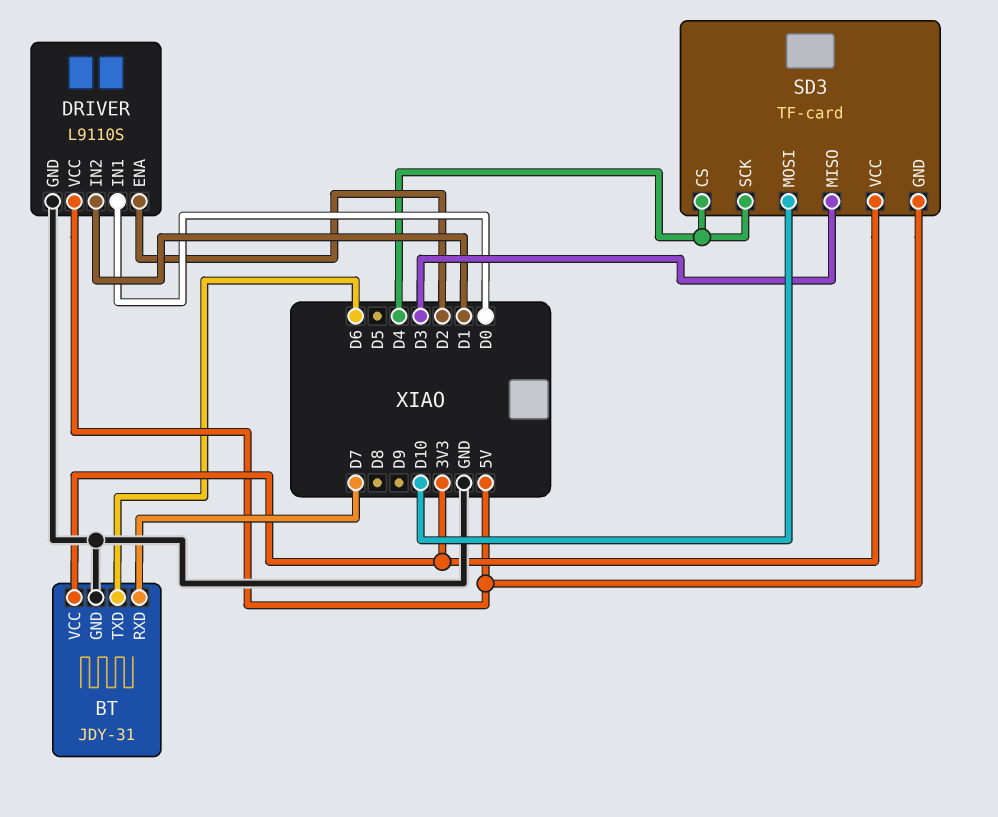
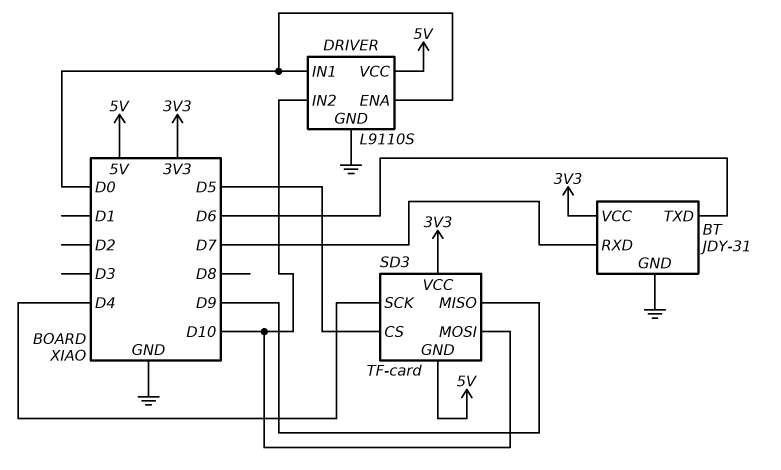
DRIVER pin ENA: D2 -> D0
DRIVER pin IN2: D1 -> D10
SD3 pin CS: D4 -> D5
SD3 pin MISO: D3 -> D9

